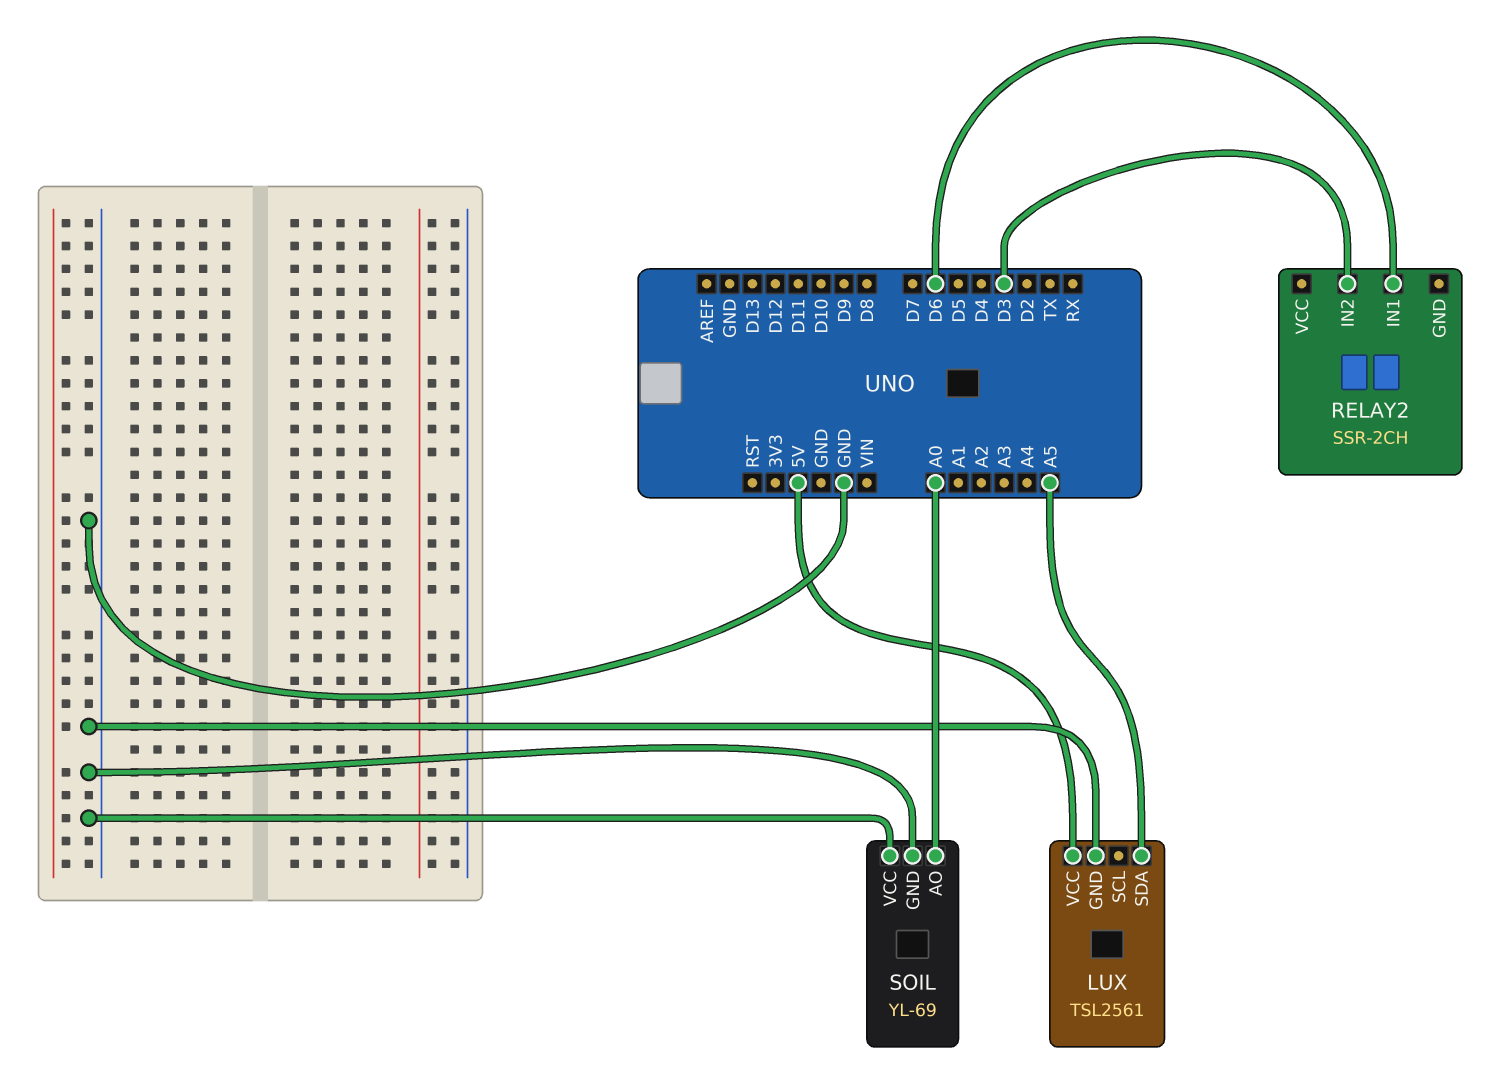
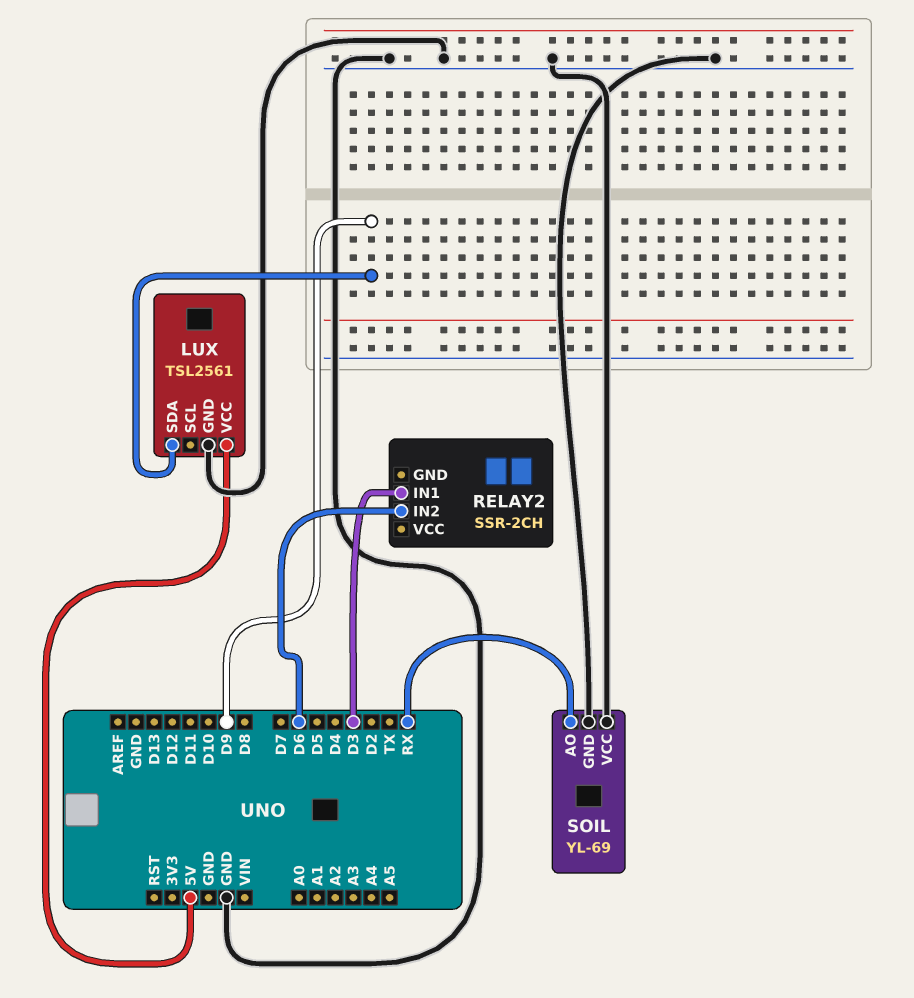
LUX pin SDA: A5 -> D9
RELAY2 pin IN1: D6 -> D3
RELAY2 pin IN2: D3 -> D6
SOIL pin AO: A0 -> RX

